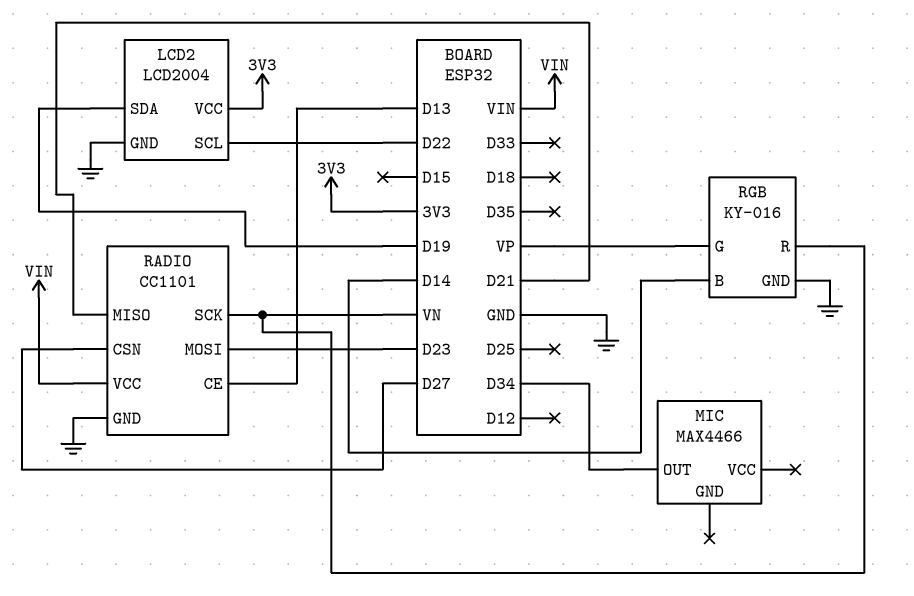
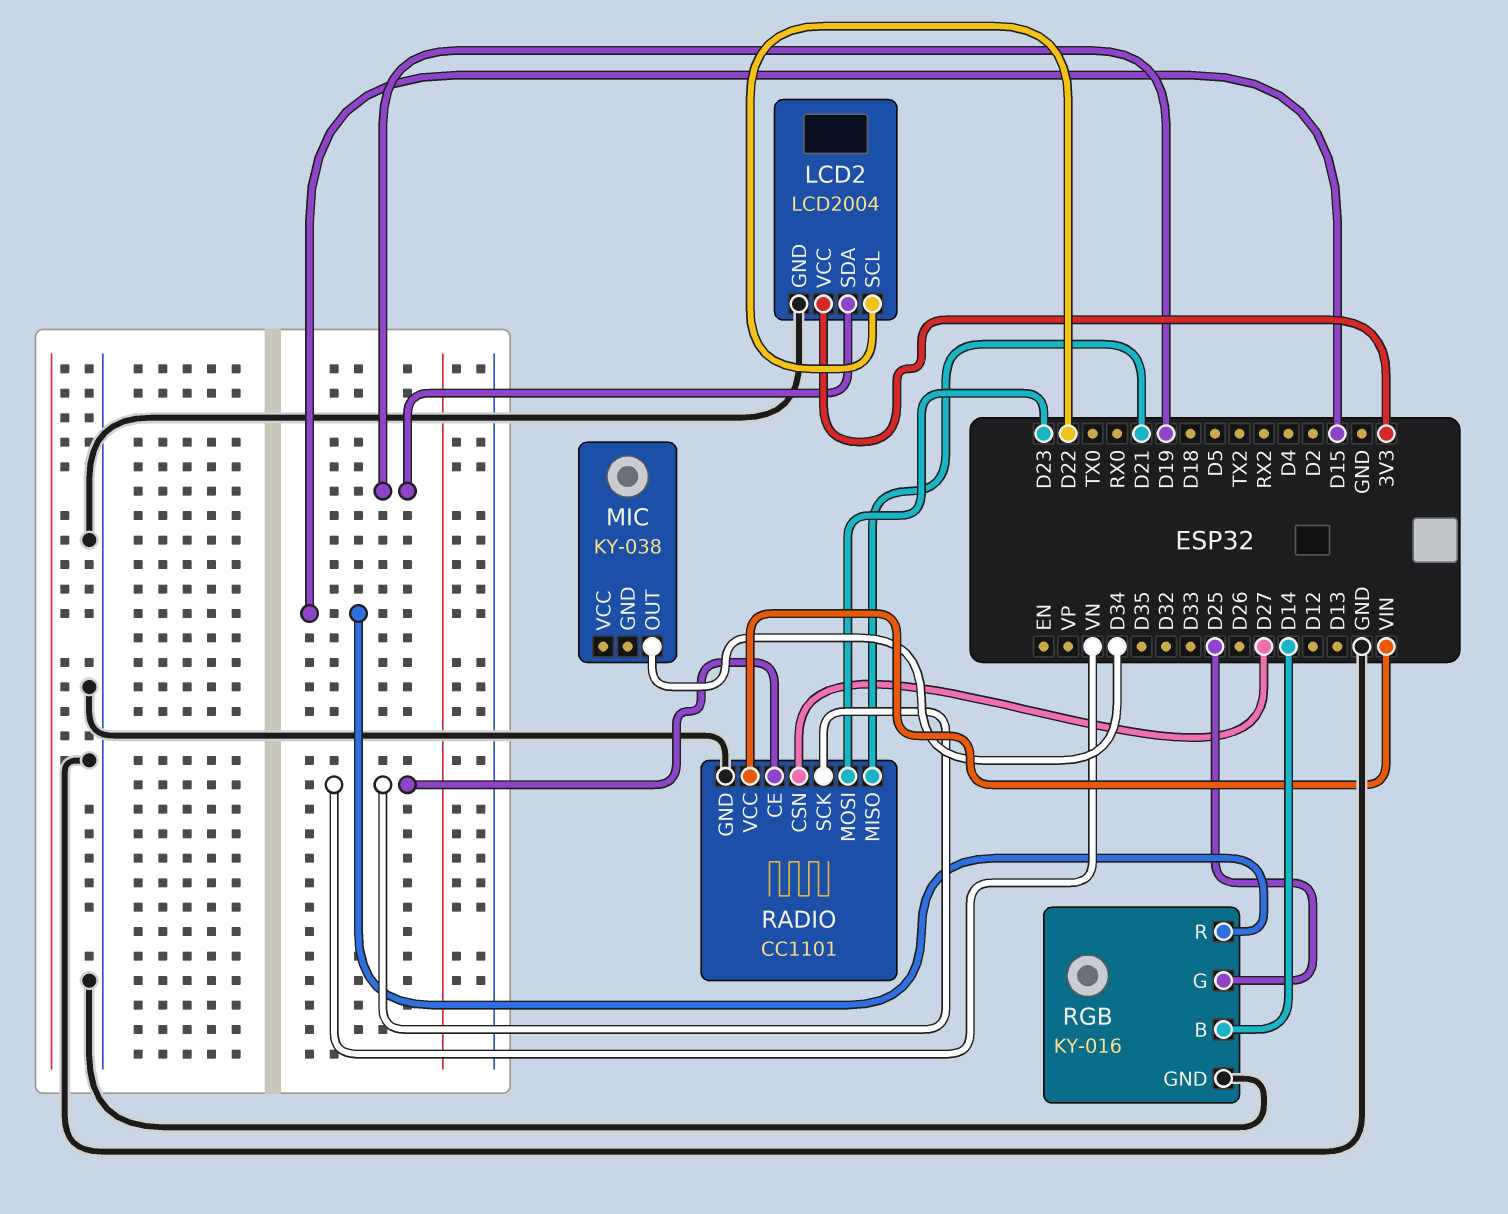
MIC: MAX4466 -> KY-038
RADIO pin CE: D13 -> VN
RGB pin G: VP -> D25
RGB pin R: VN -> D15

